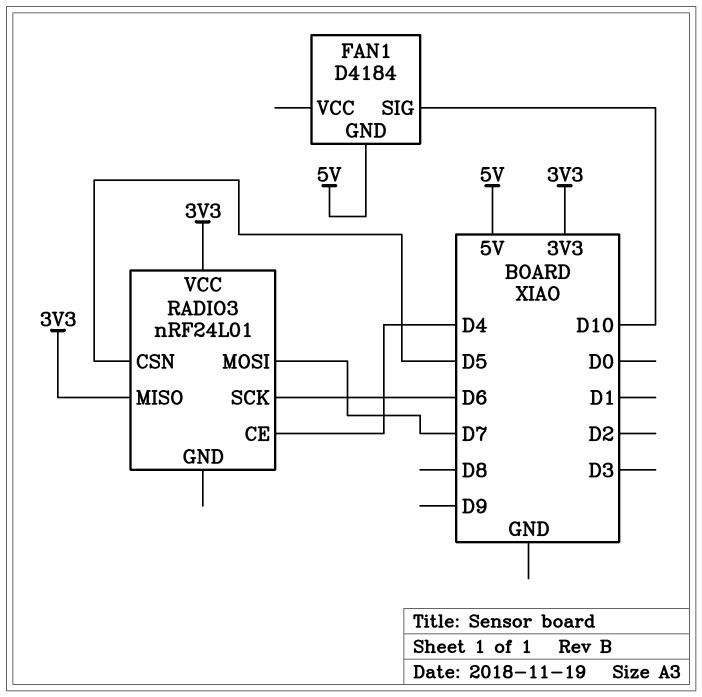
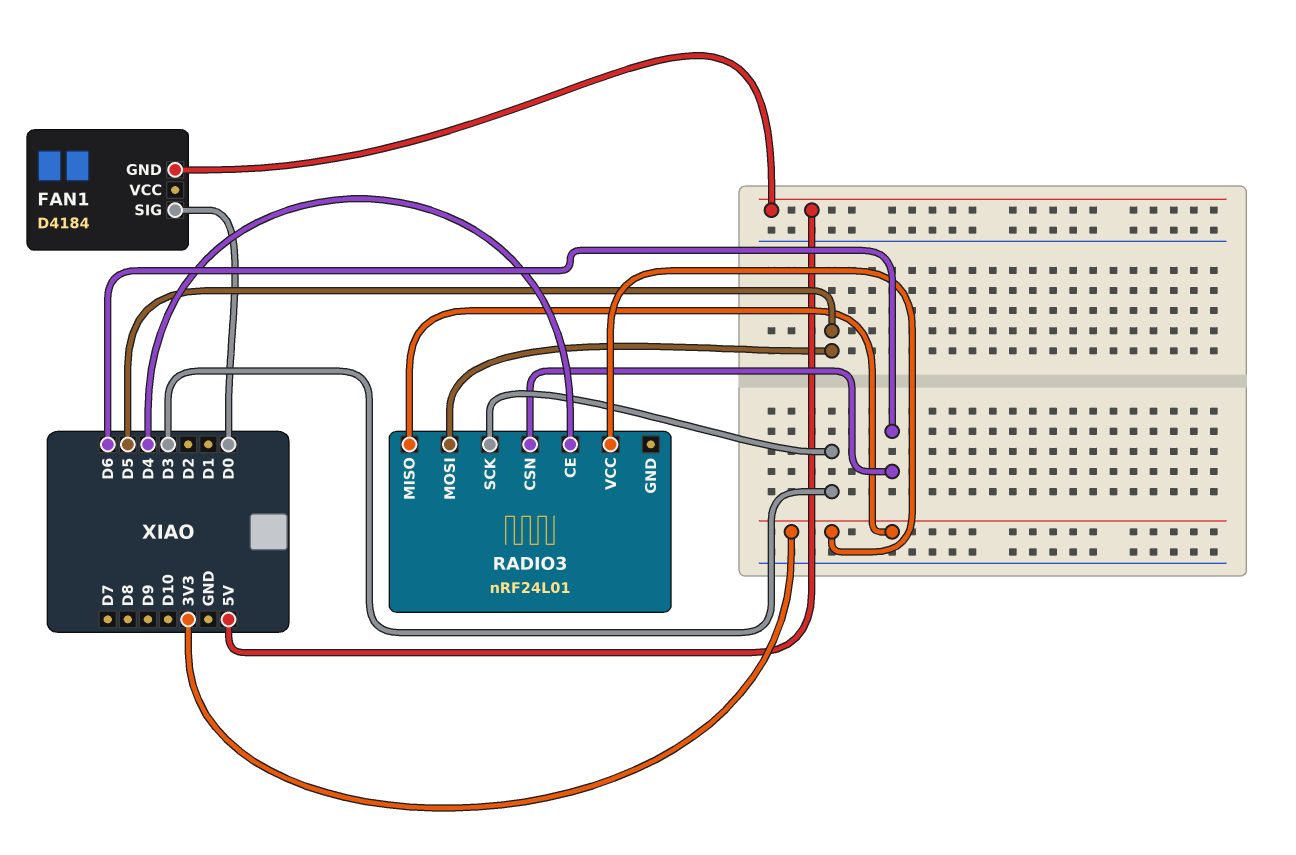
FAN1 pin SIG: D10 -> D0
RADIO3 pin CSN: D5 -> D6
RADIO3 pin MOSI: D7 -> D5
RADIO3 pin SCK: D6 -> D3

